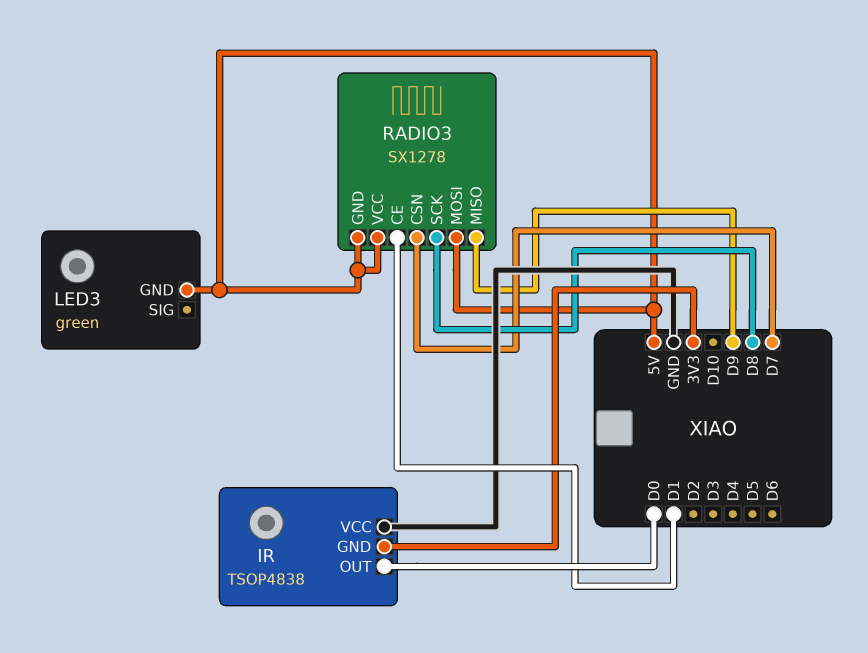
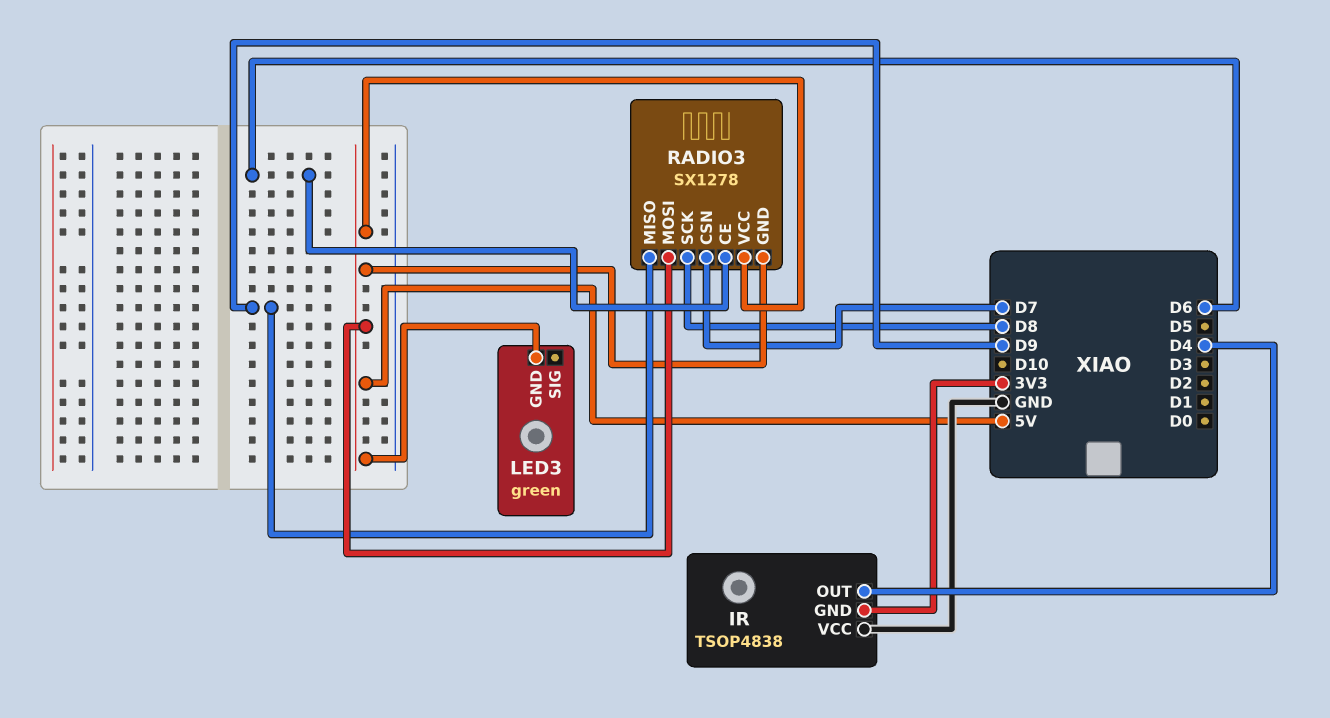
IR pin OUT: D0 -> D4
RADIO3 pin CE: D1 -> D6

